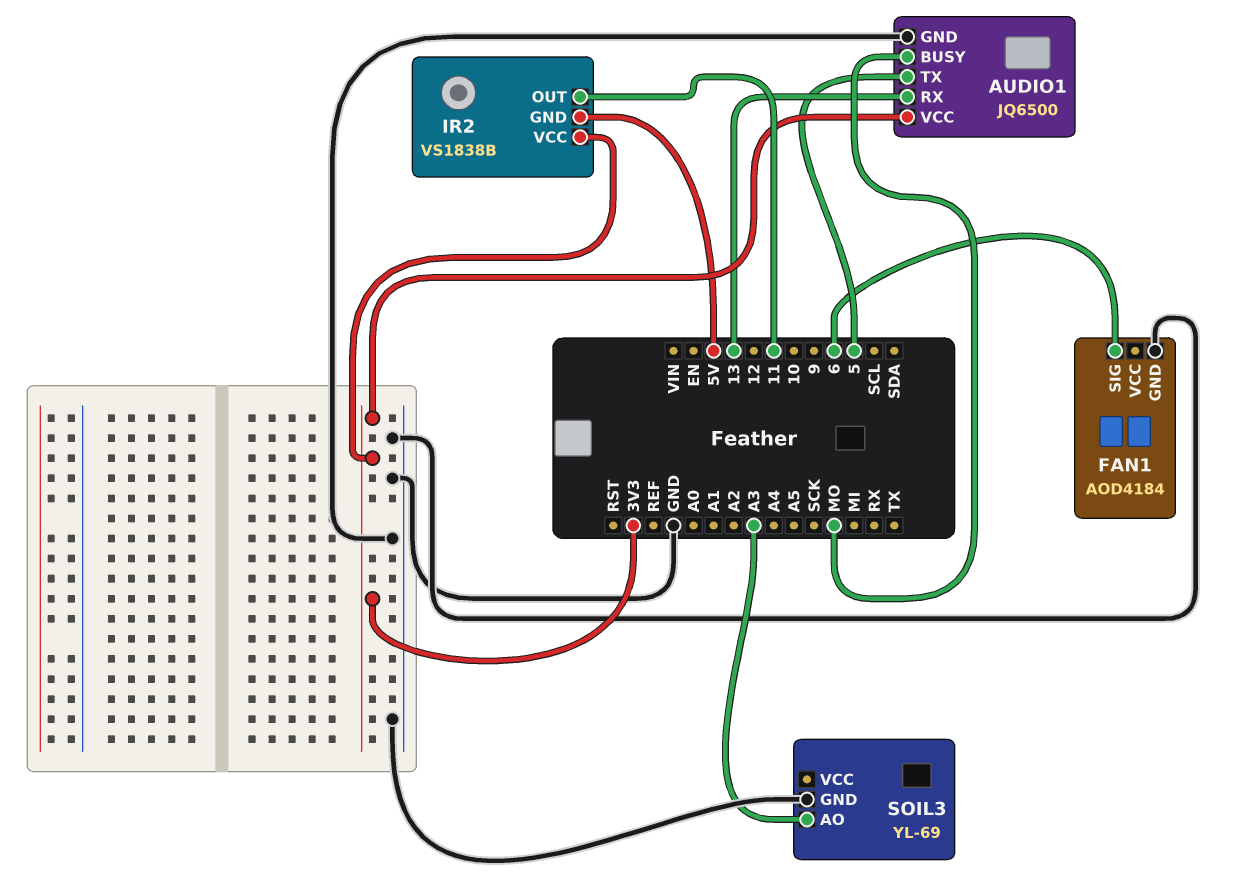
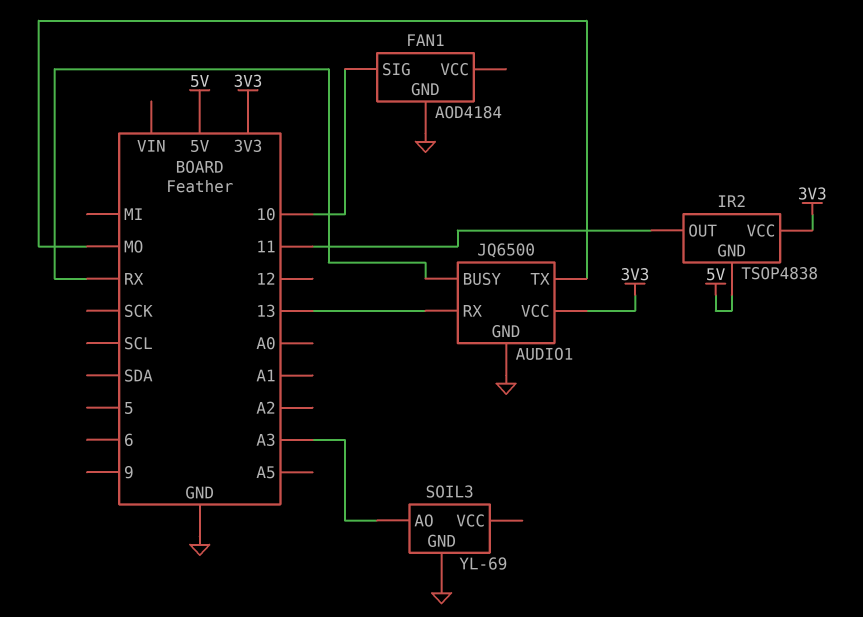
AUDIO1 pin BUSY: MO -> RX
AUDIO1 pin TX: 5 -> MO
FAN1 pin SIG: 6 -> 10
IR2: VS1838B -> TSOP4838

